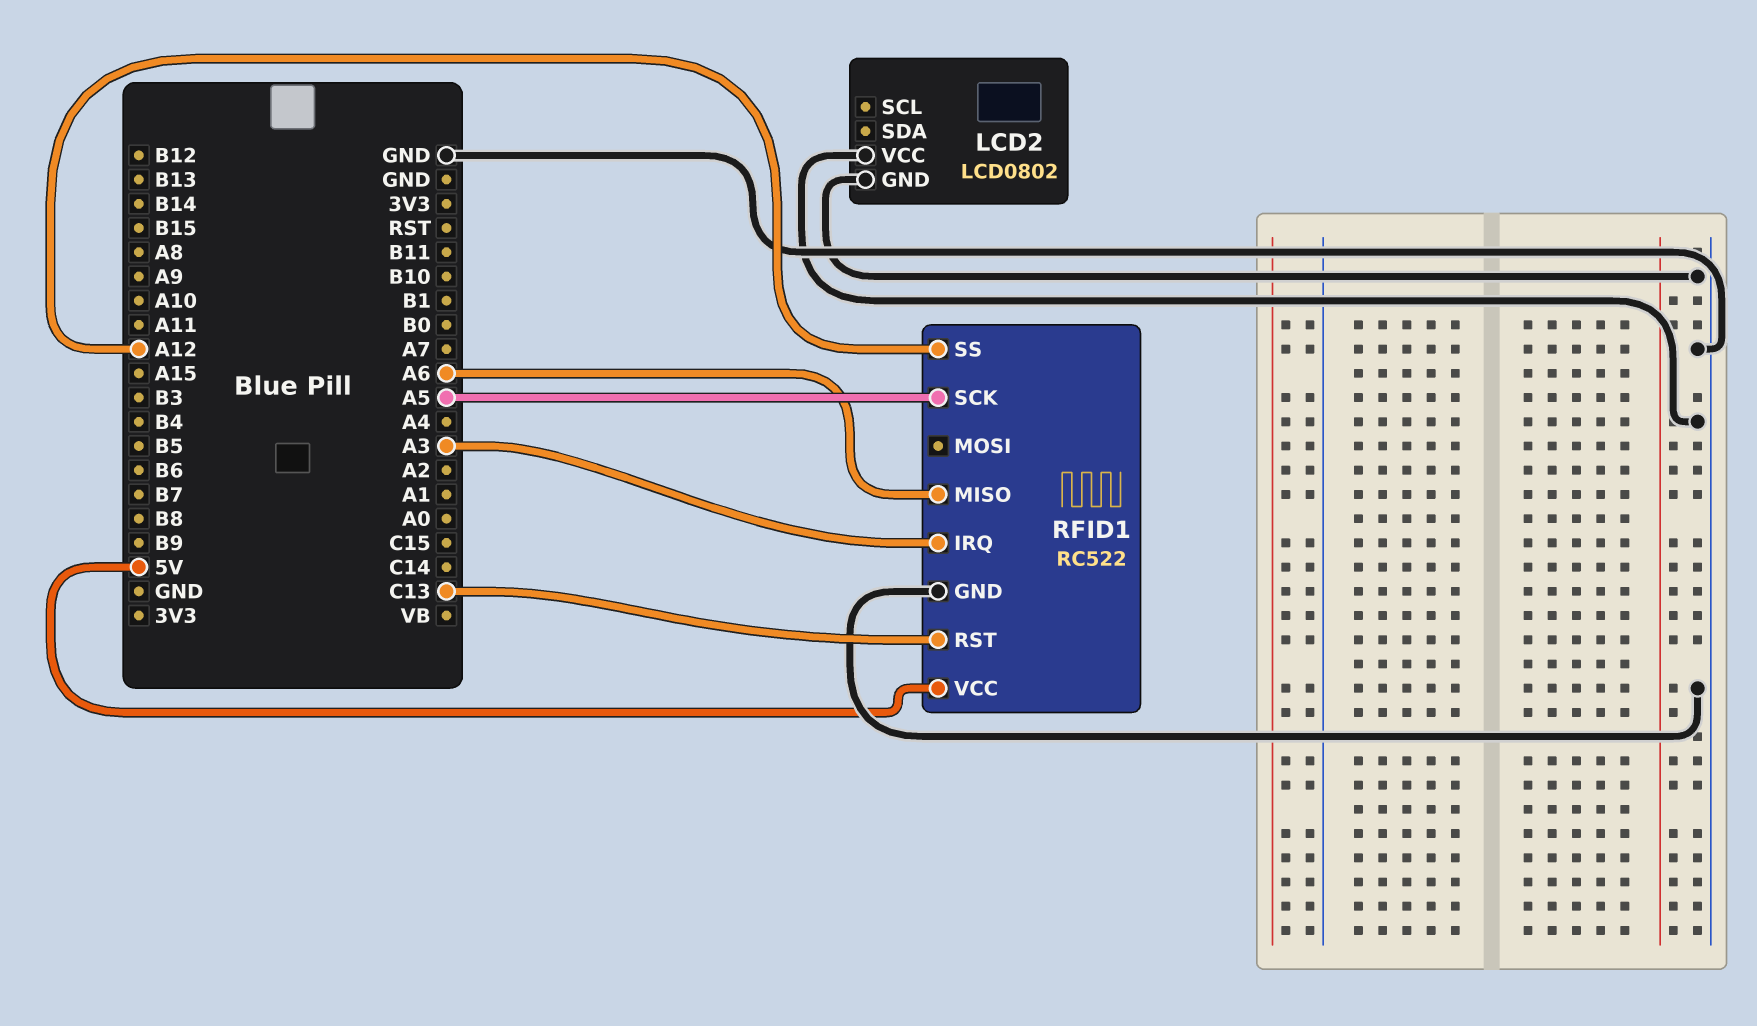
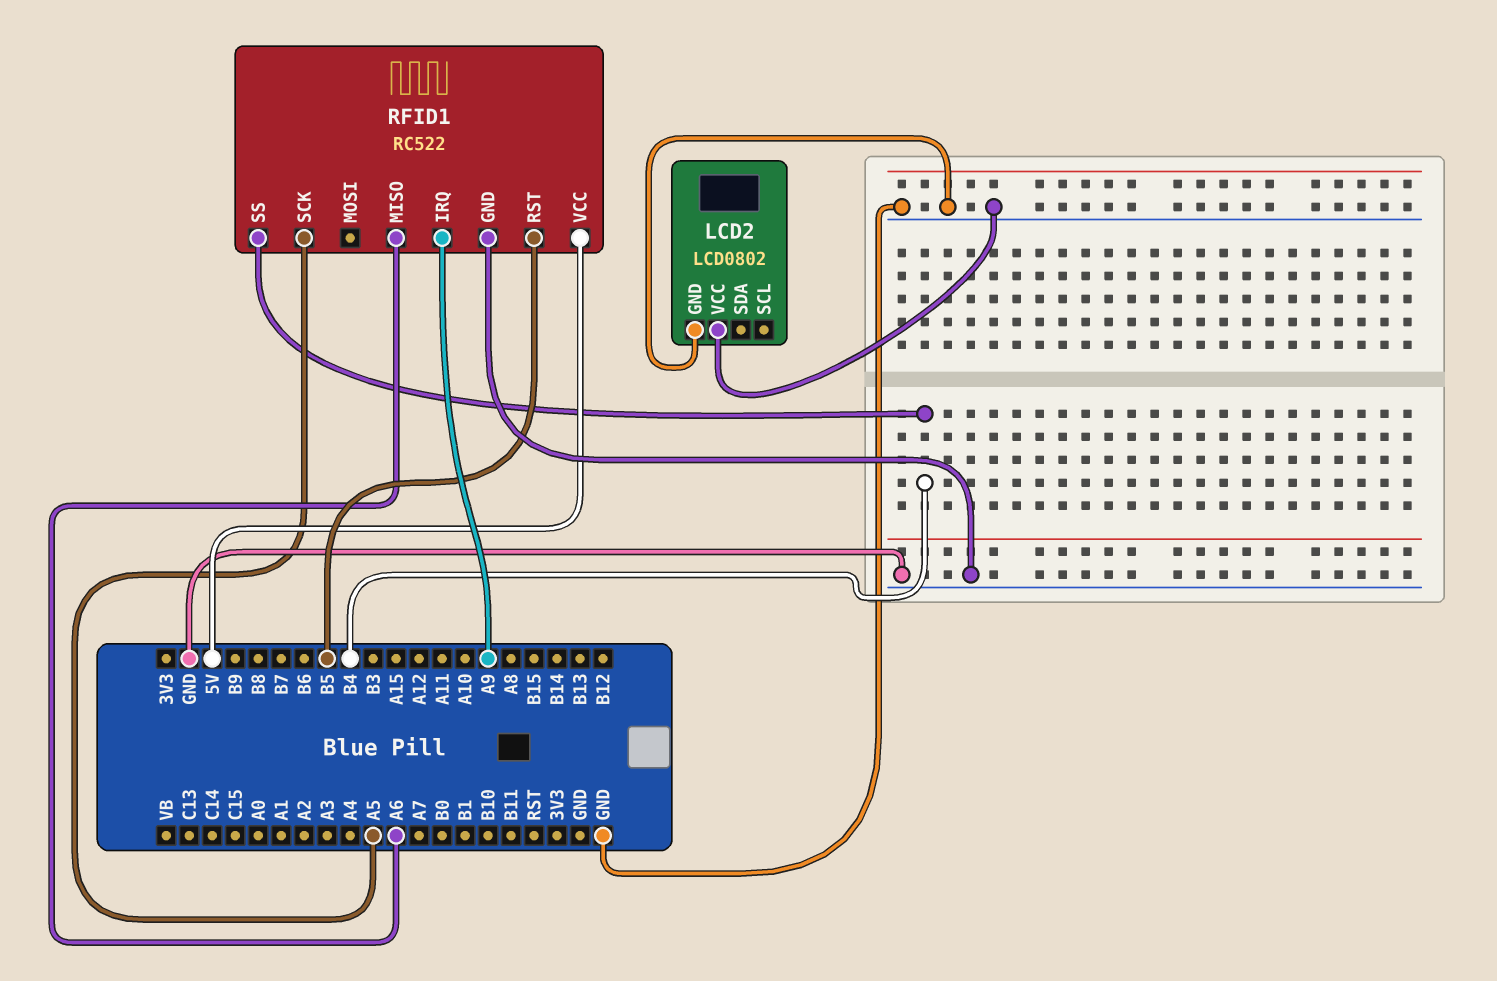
RFID1 pin IRQ: A3 -> A9
RFID1 pin RST: C13 -> B5
RFID1 pin SS: A12 -> B4

